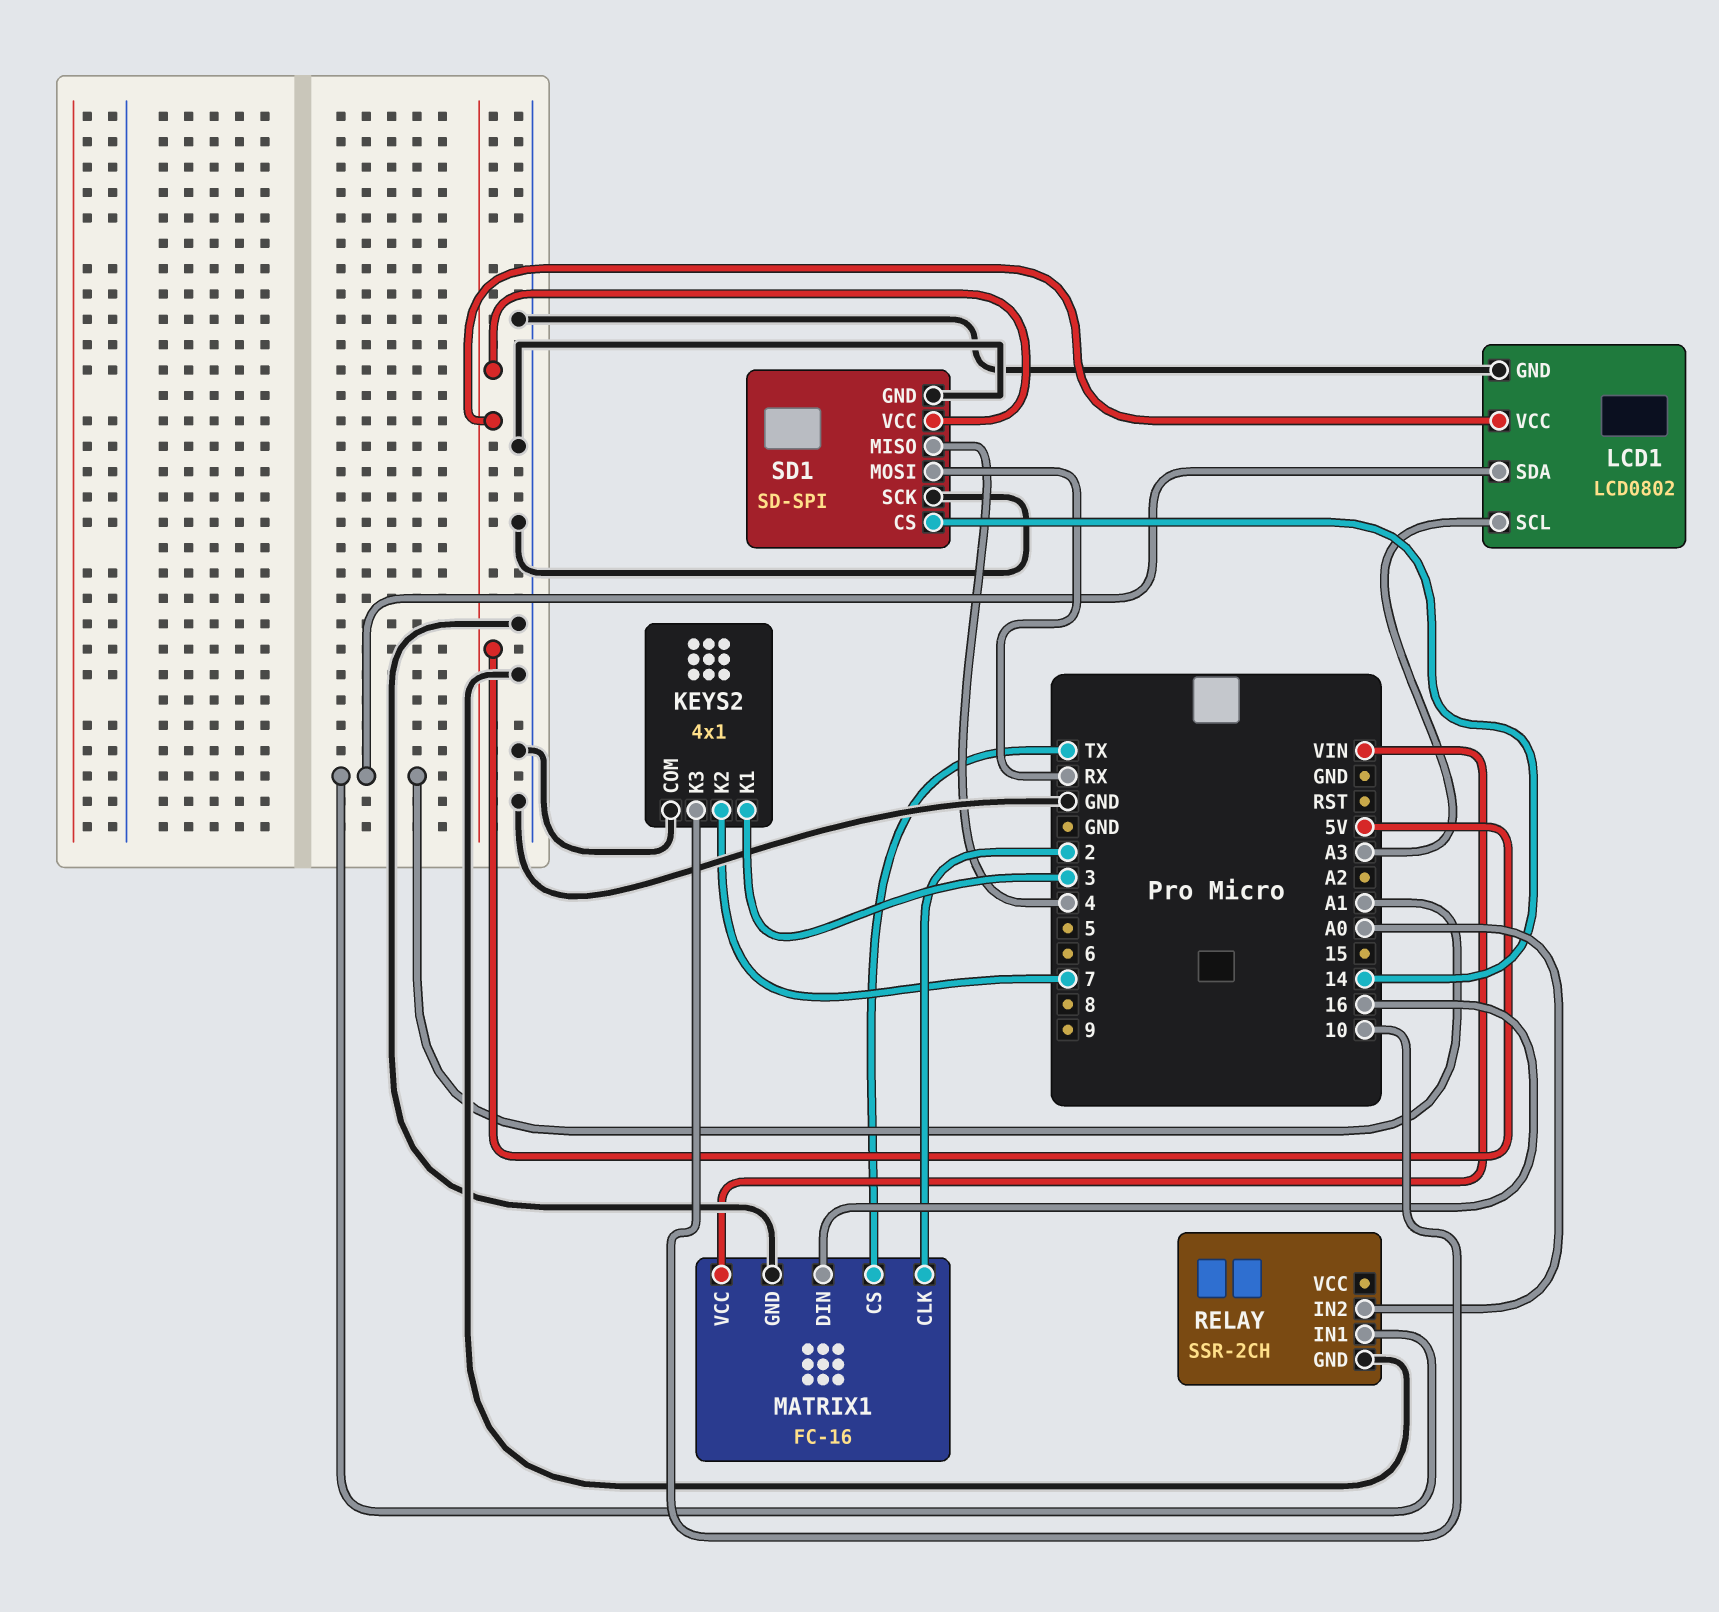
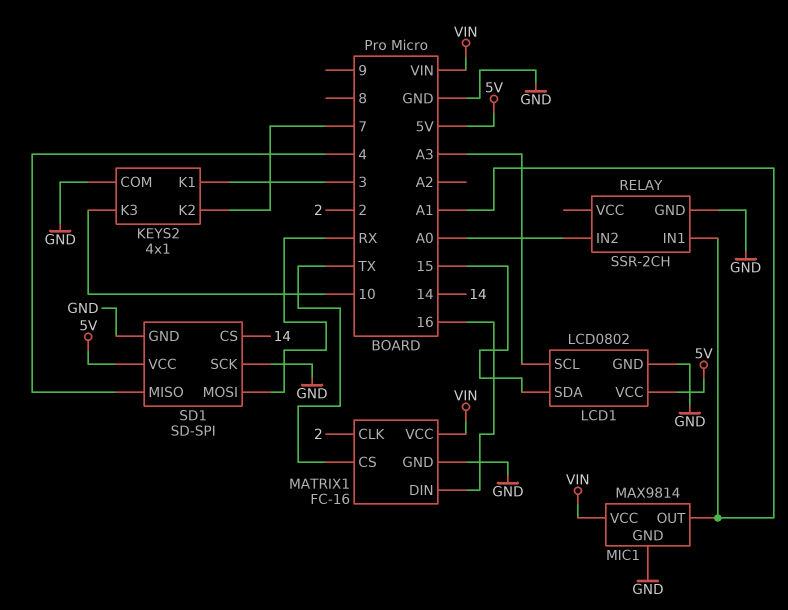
LCD1 pin SDA: A1 -> 15
MIC1: none -> MAX9814
MIC1 pin GND: none -> GND
MIC1 pin OUT: none -> A1
MIC1 pin VCC: none -> VIN

